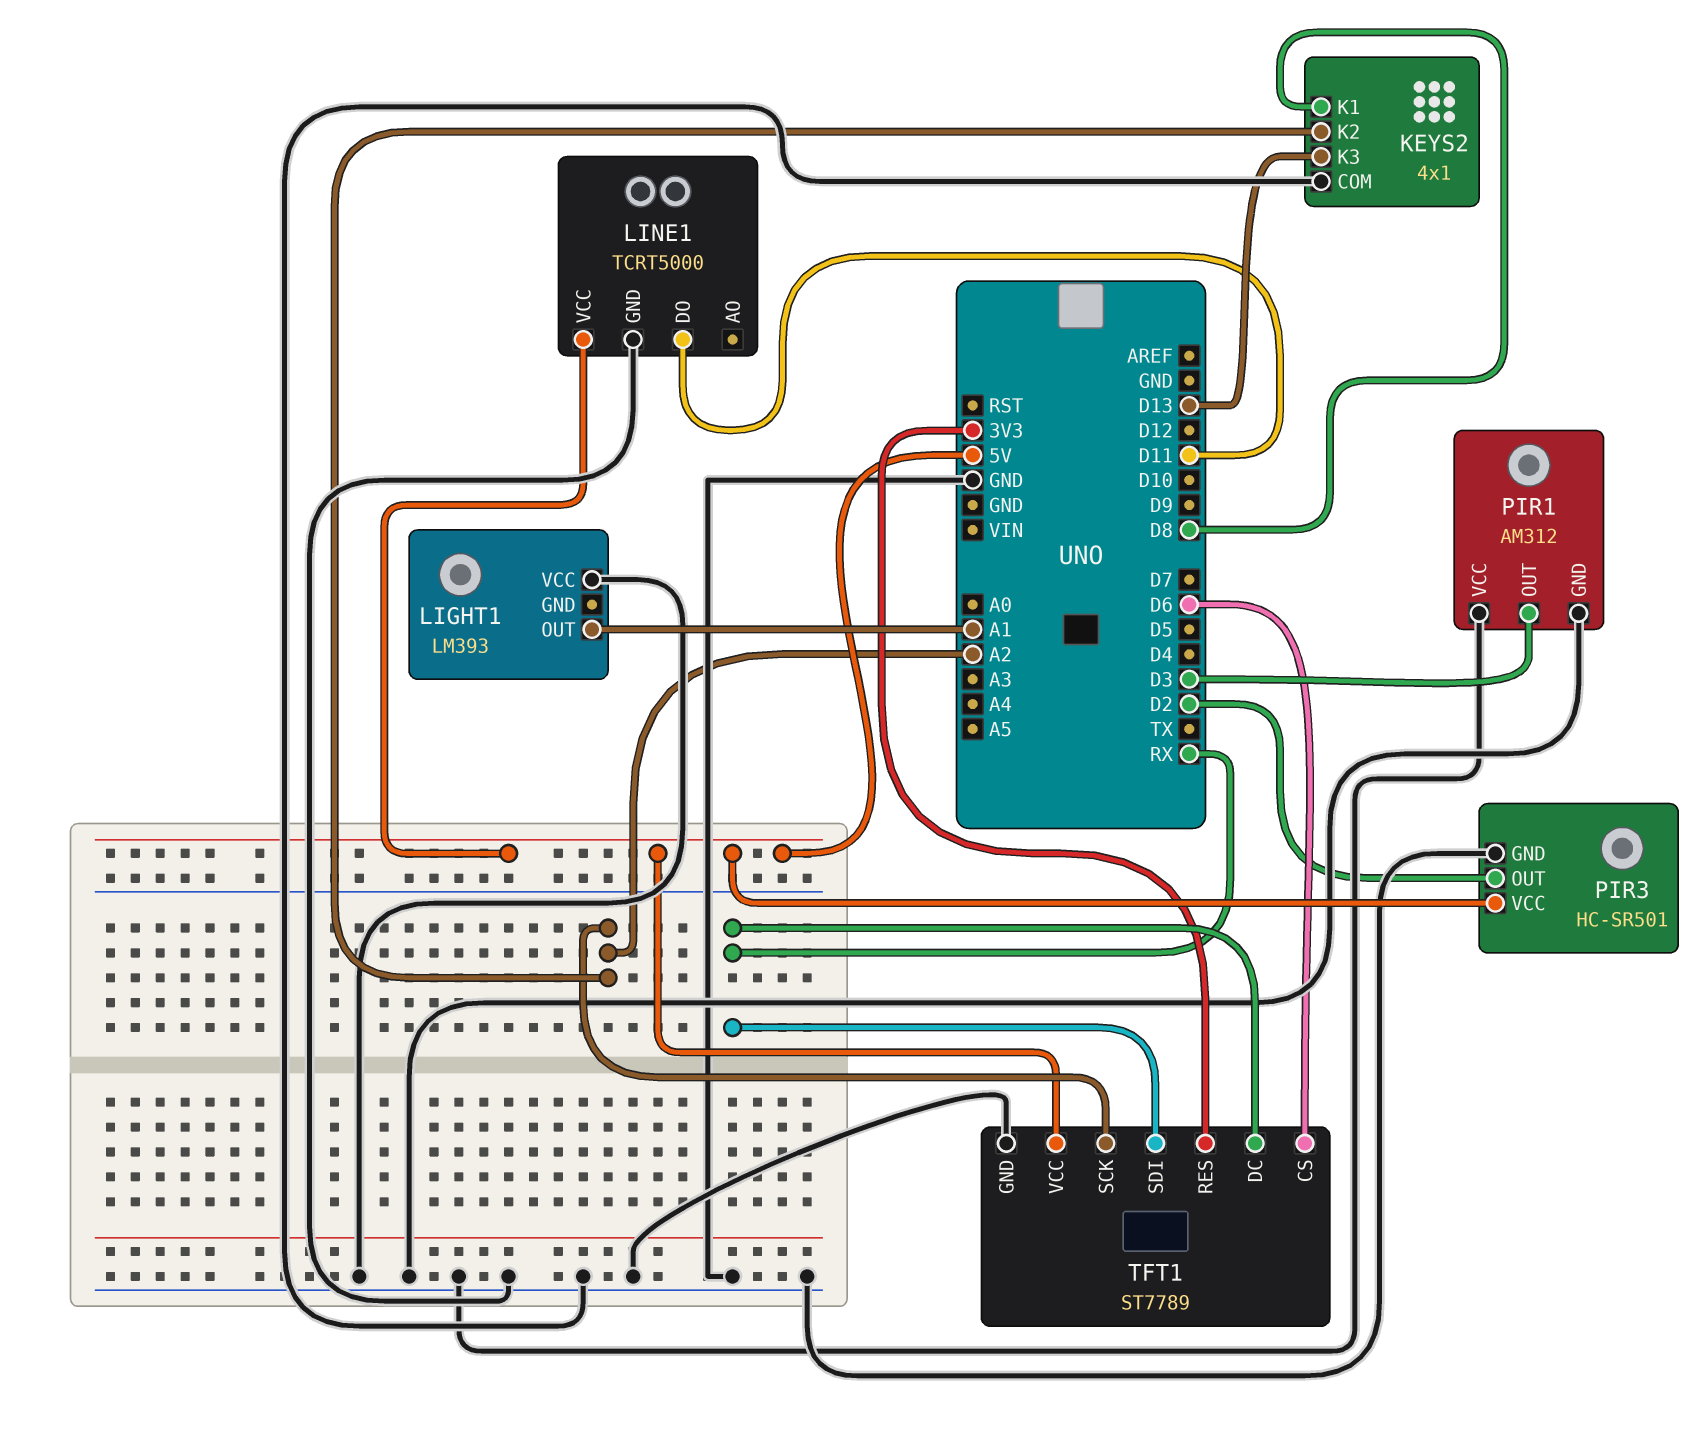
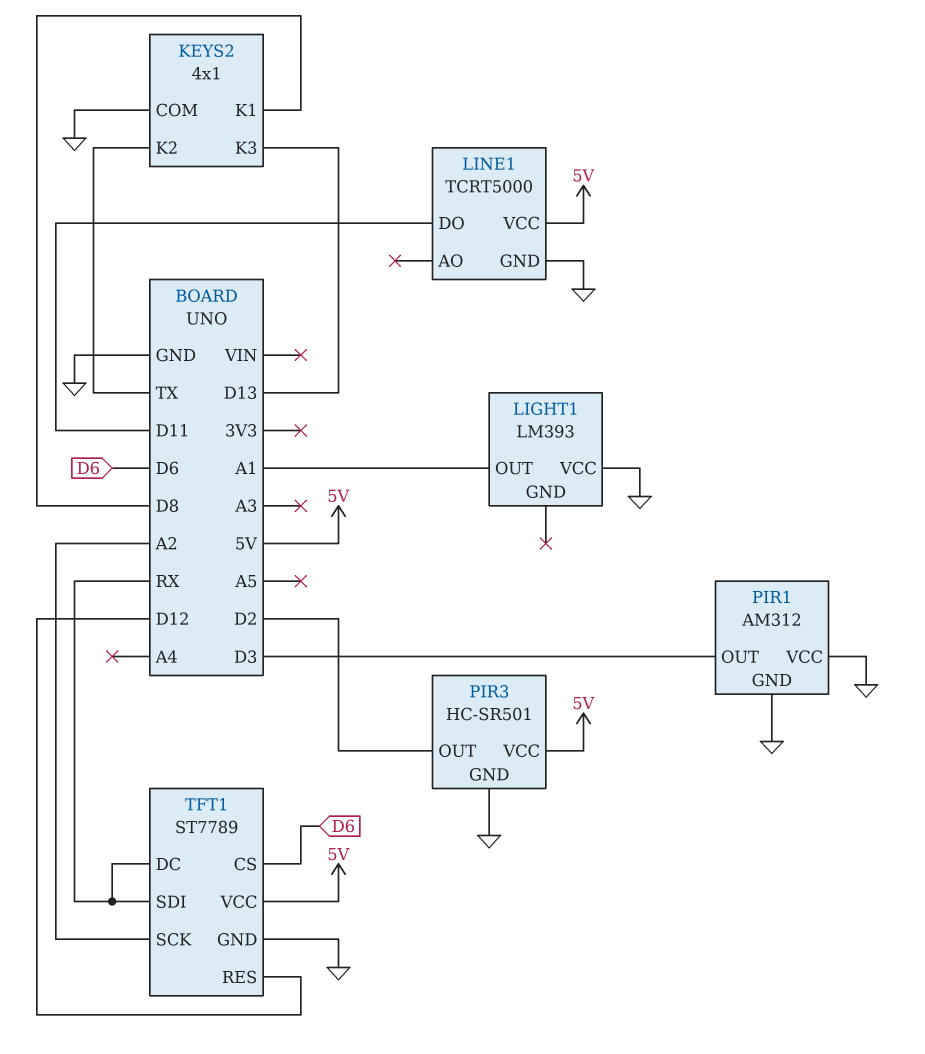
KEYS2 pin K2: A2 -> TX
TFT1 pin RES: 3V3 -> D12

